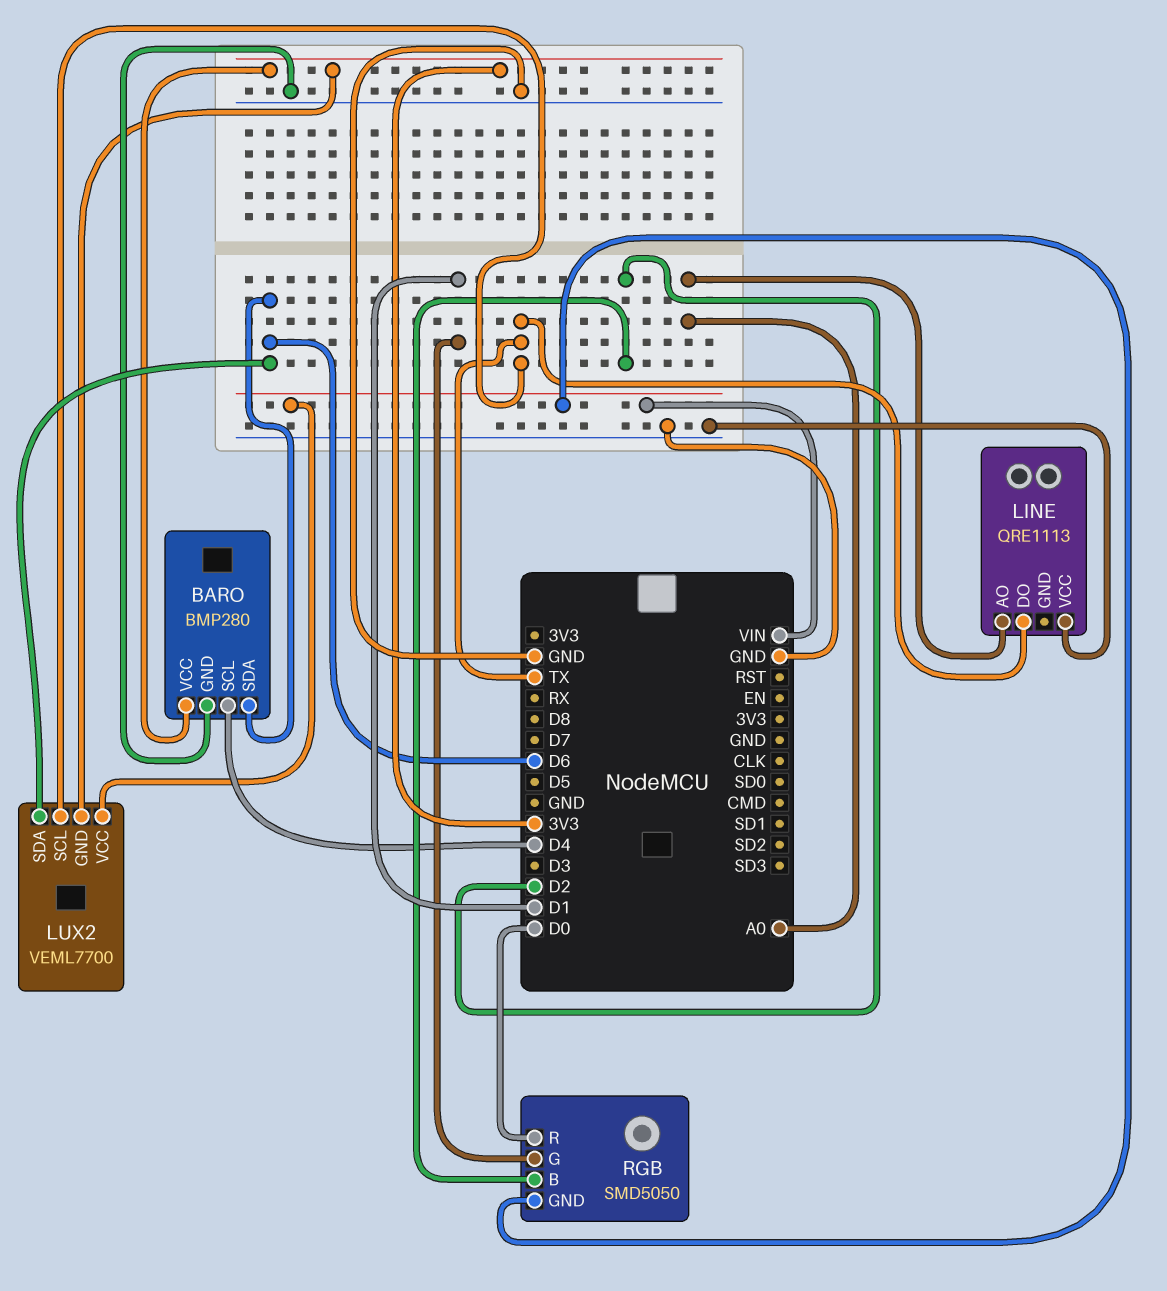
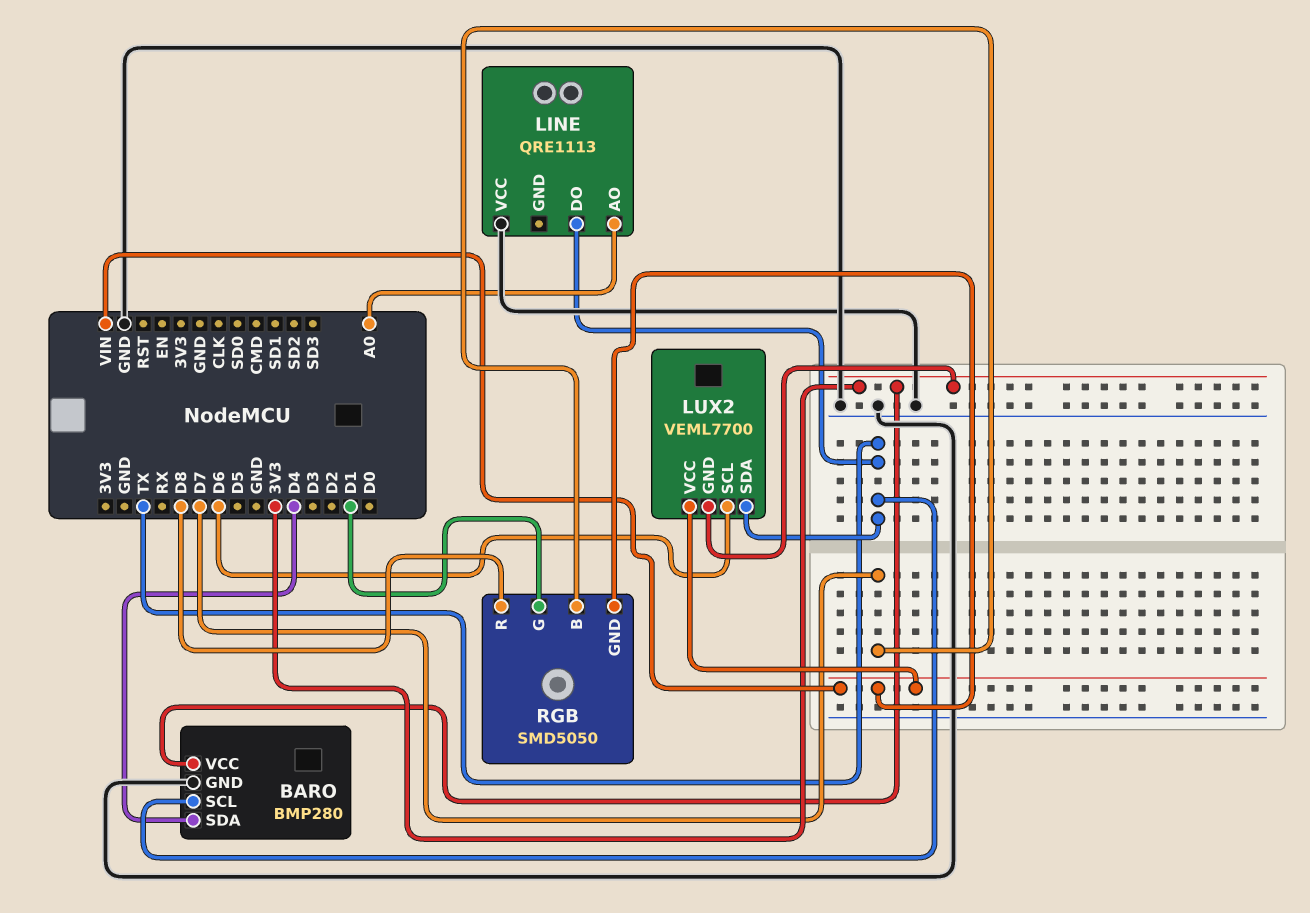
BARO pin SCL: D4 -> TX
BARO pin SDA: D6 -> D4
LUX2 pin SCL: TX -> D6
LUX2 pin SDA: D6 -> TX
RGB pin B: D2 -> D7
RGB pin R: D0 -> D8

